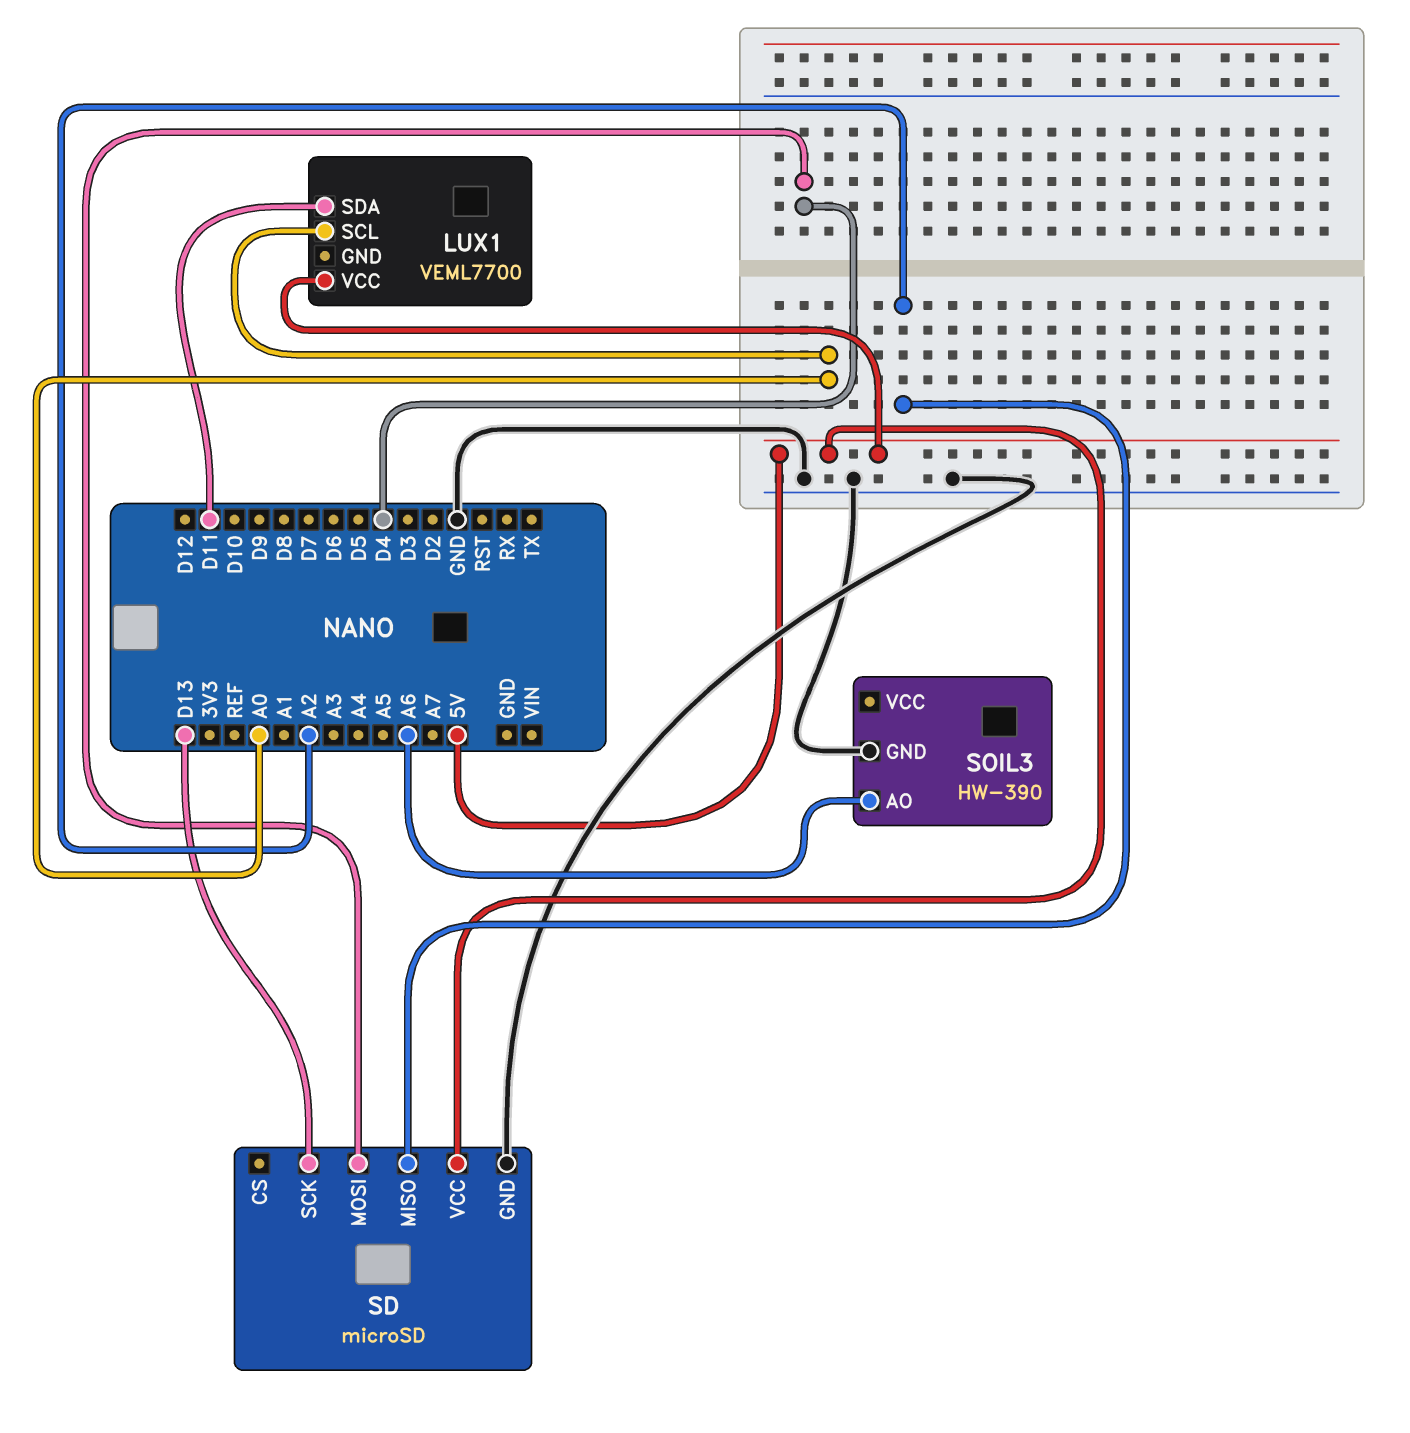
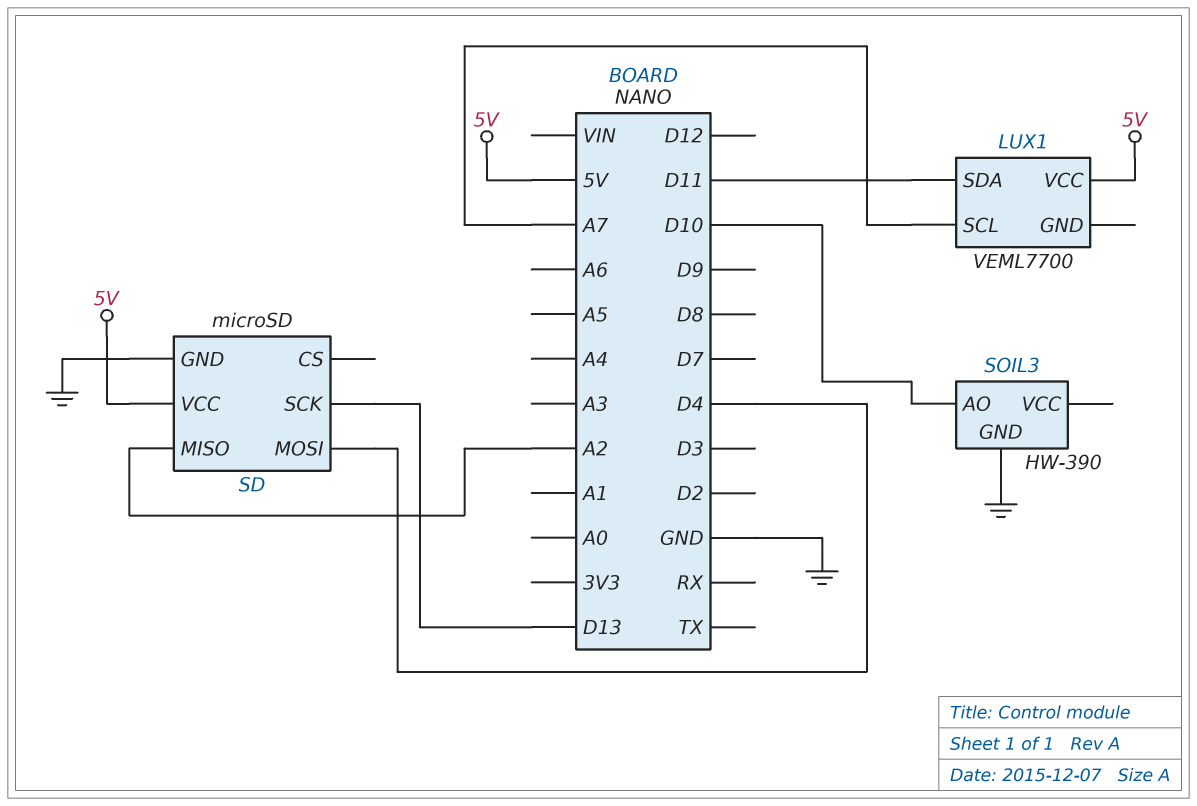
LUX1 pin SCL: A0 -> A7
SOIL3 pin AO: A6 -> D10

